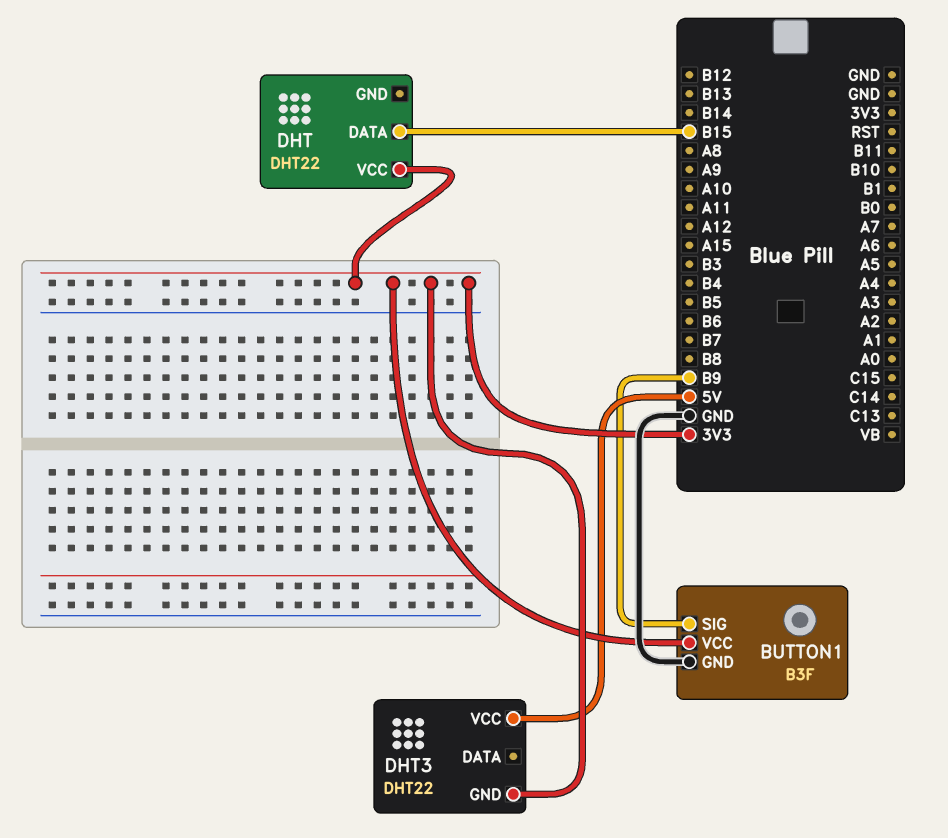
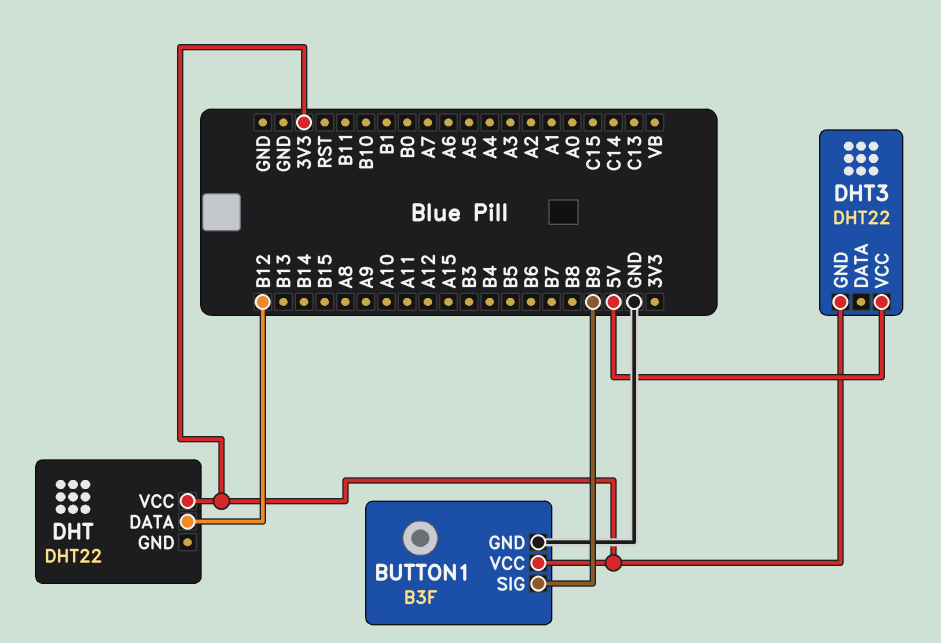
DHT pin DATA: B15 -> B12

